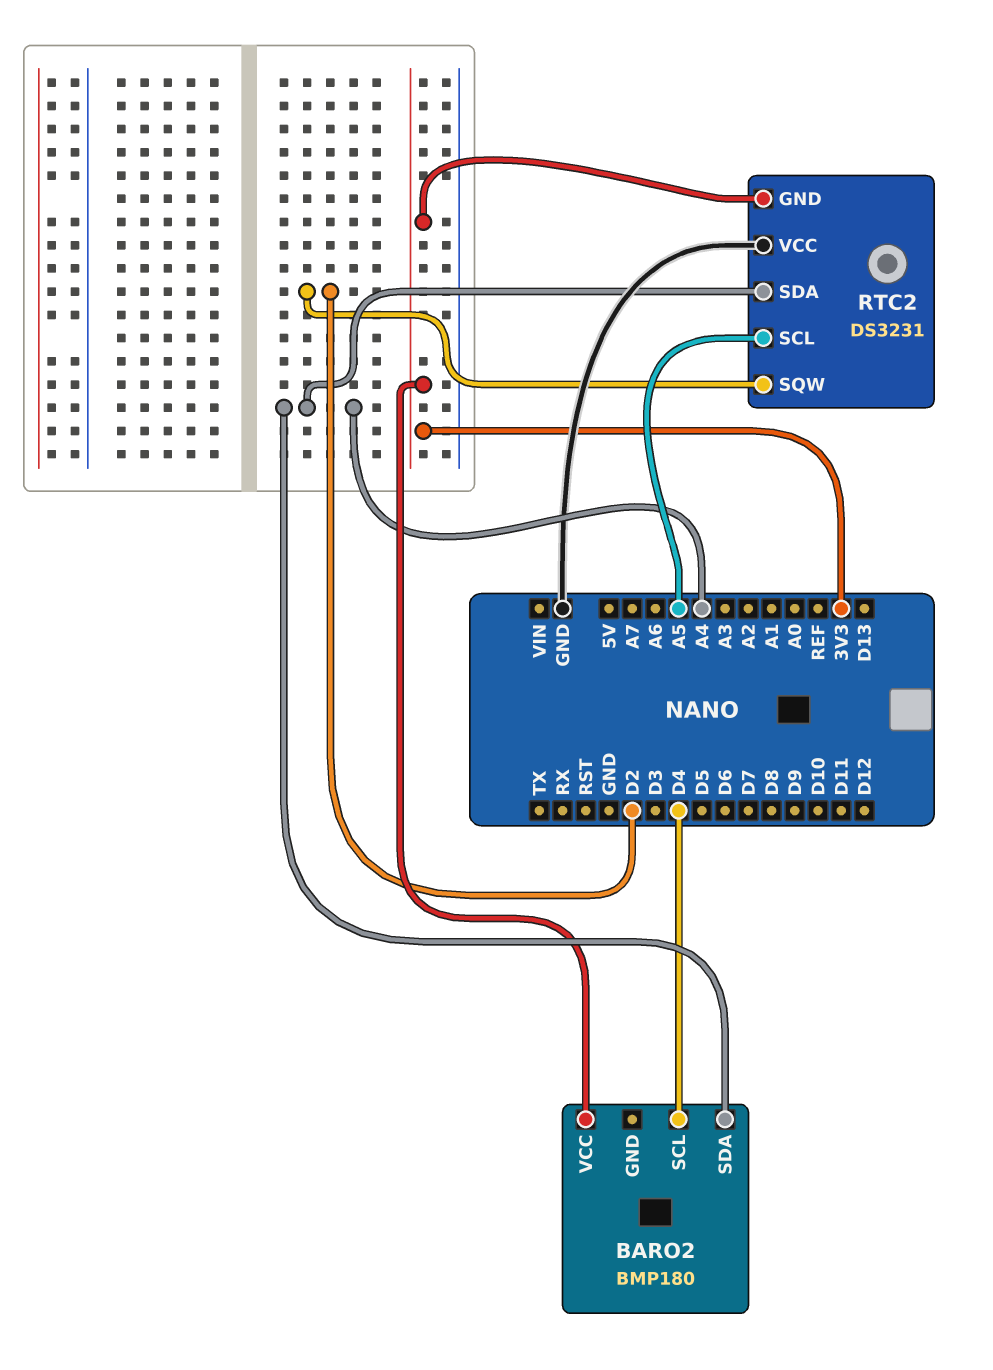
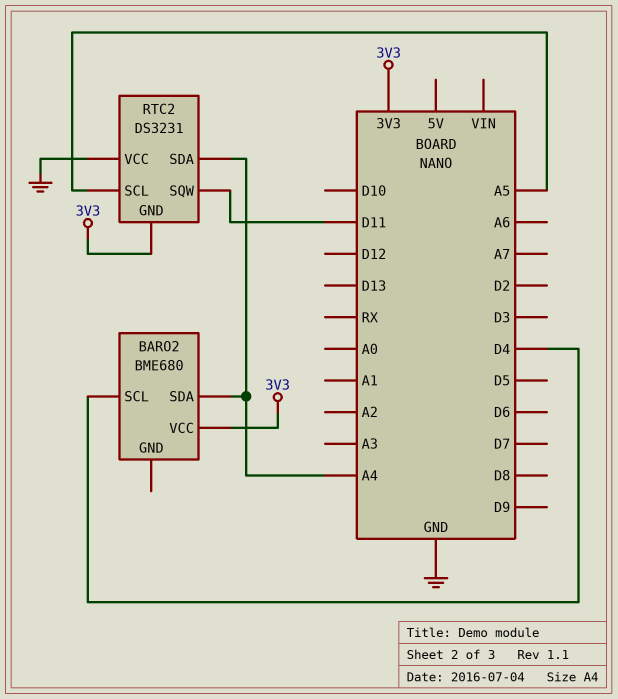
BARO2: BMP180 -> BME680
RTC2 pin SQW: D2 -> D11

